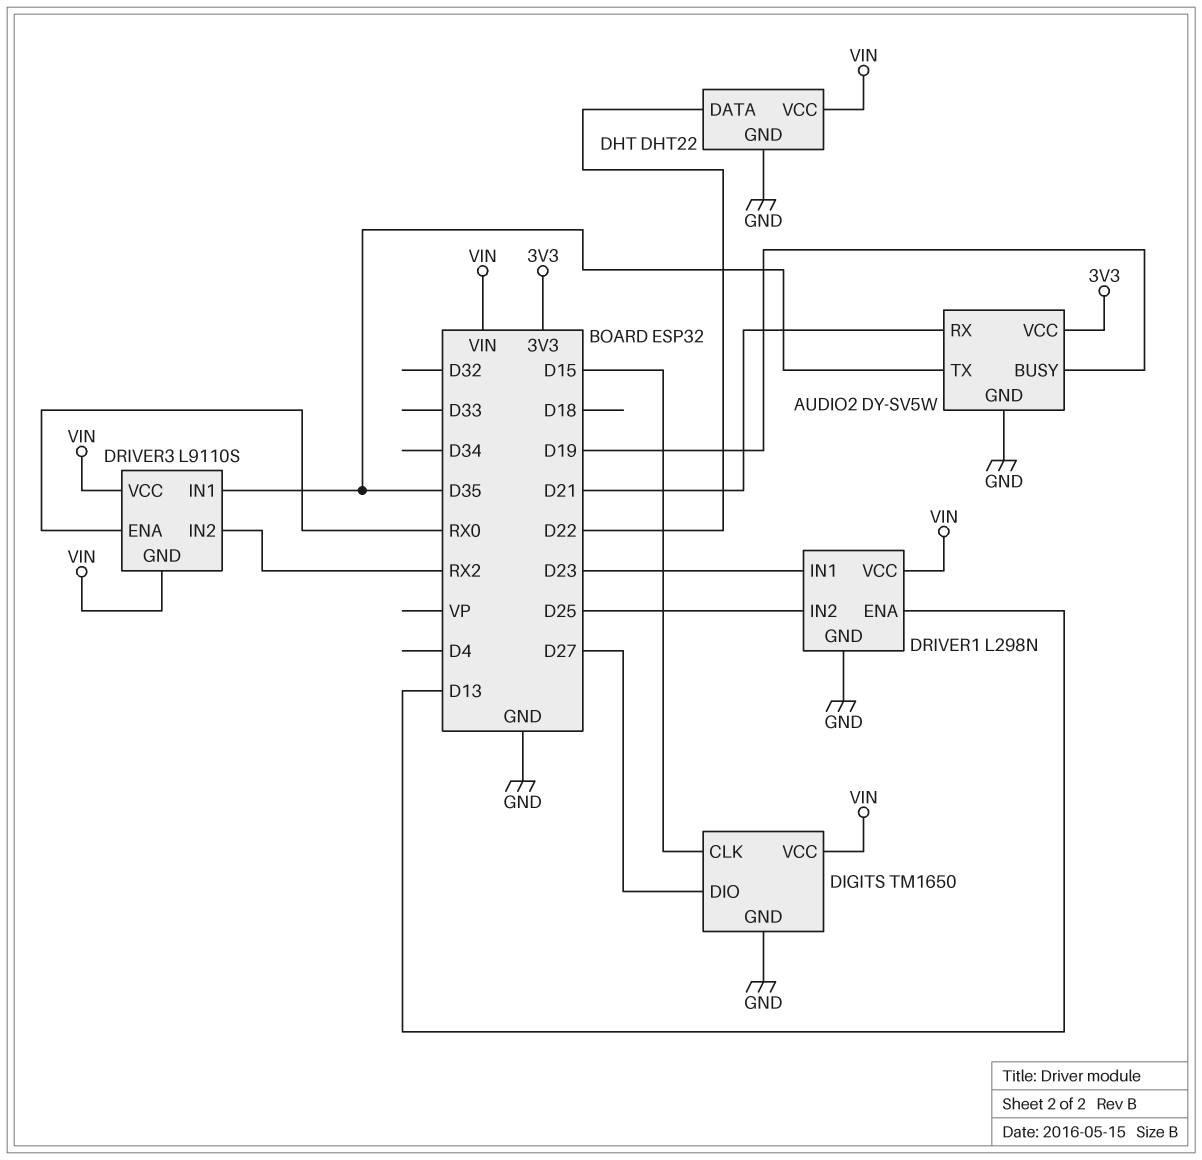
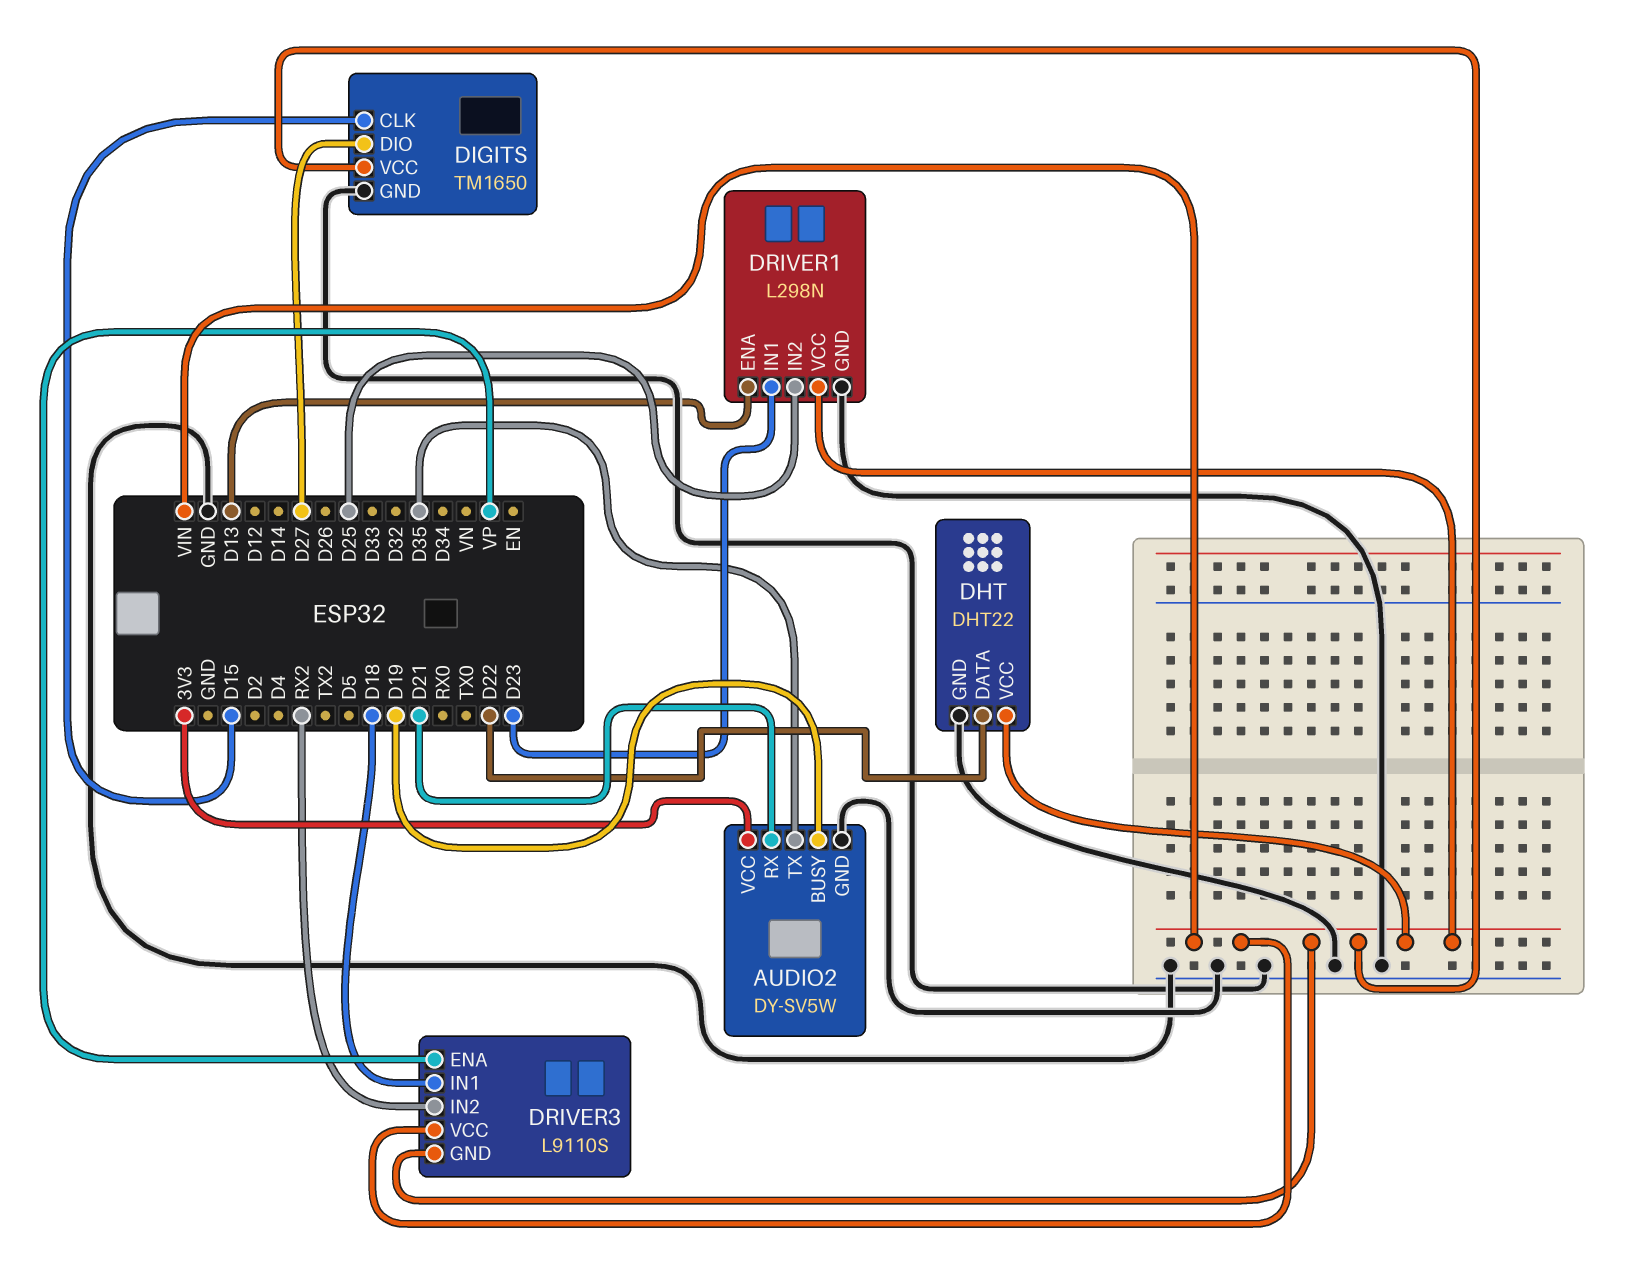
DRIVER3 pin ENA: RX0 -> VP
DRIVER3 pin IN1: D35 -> D18

